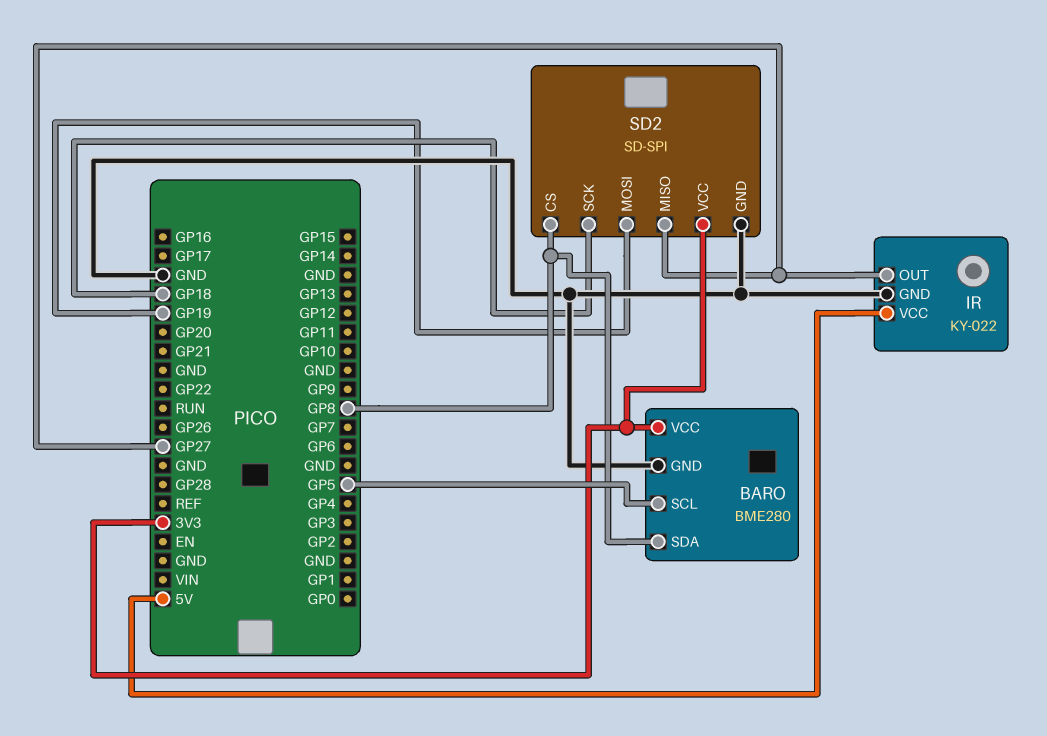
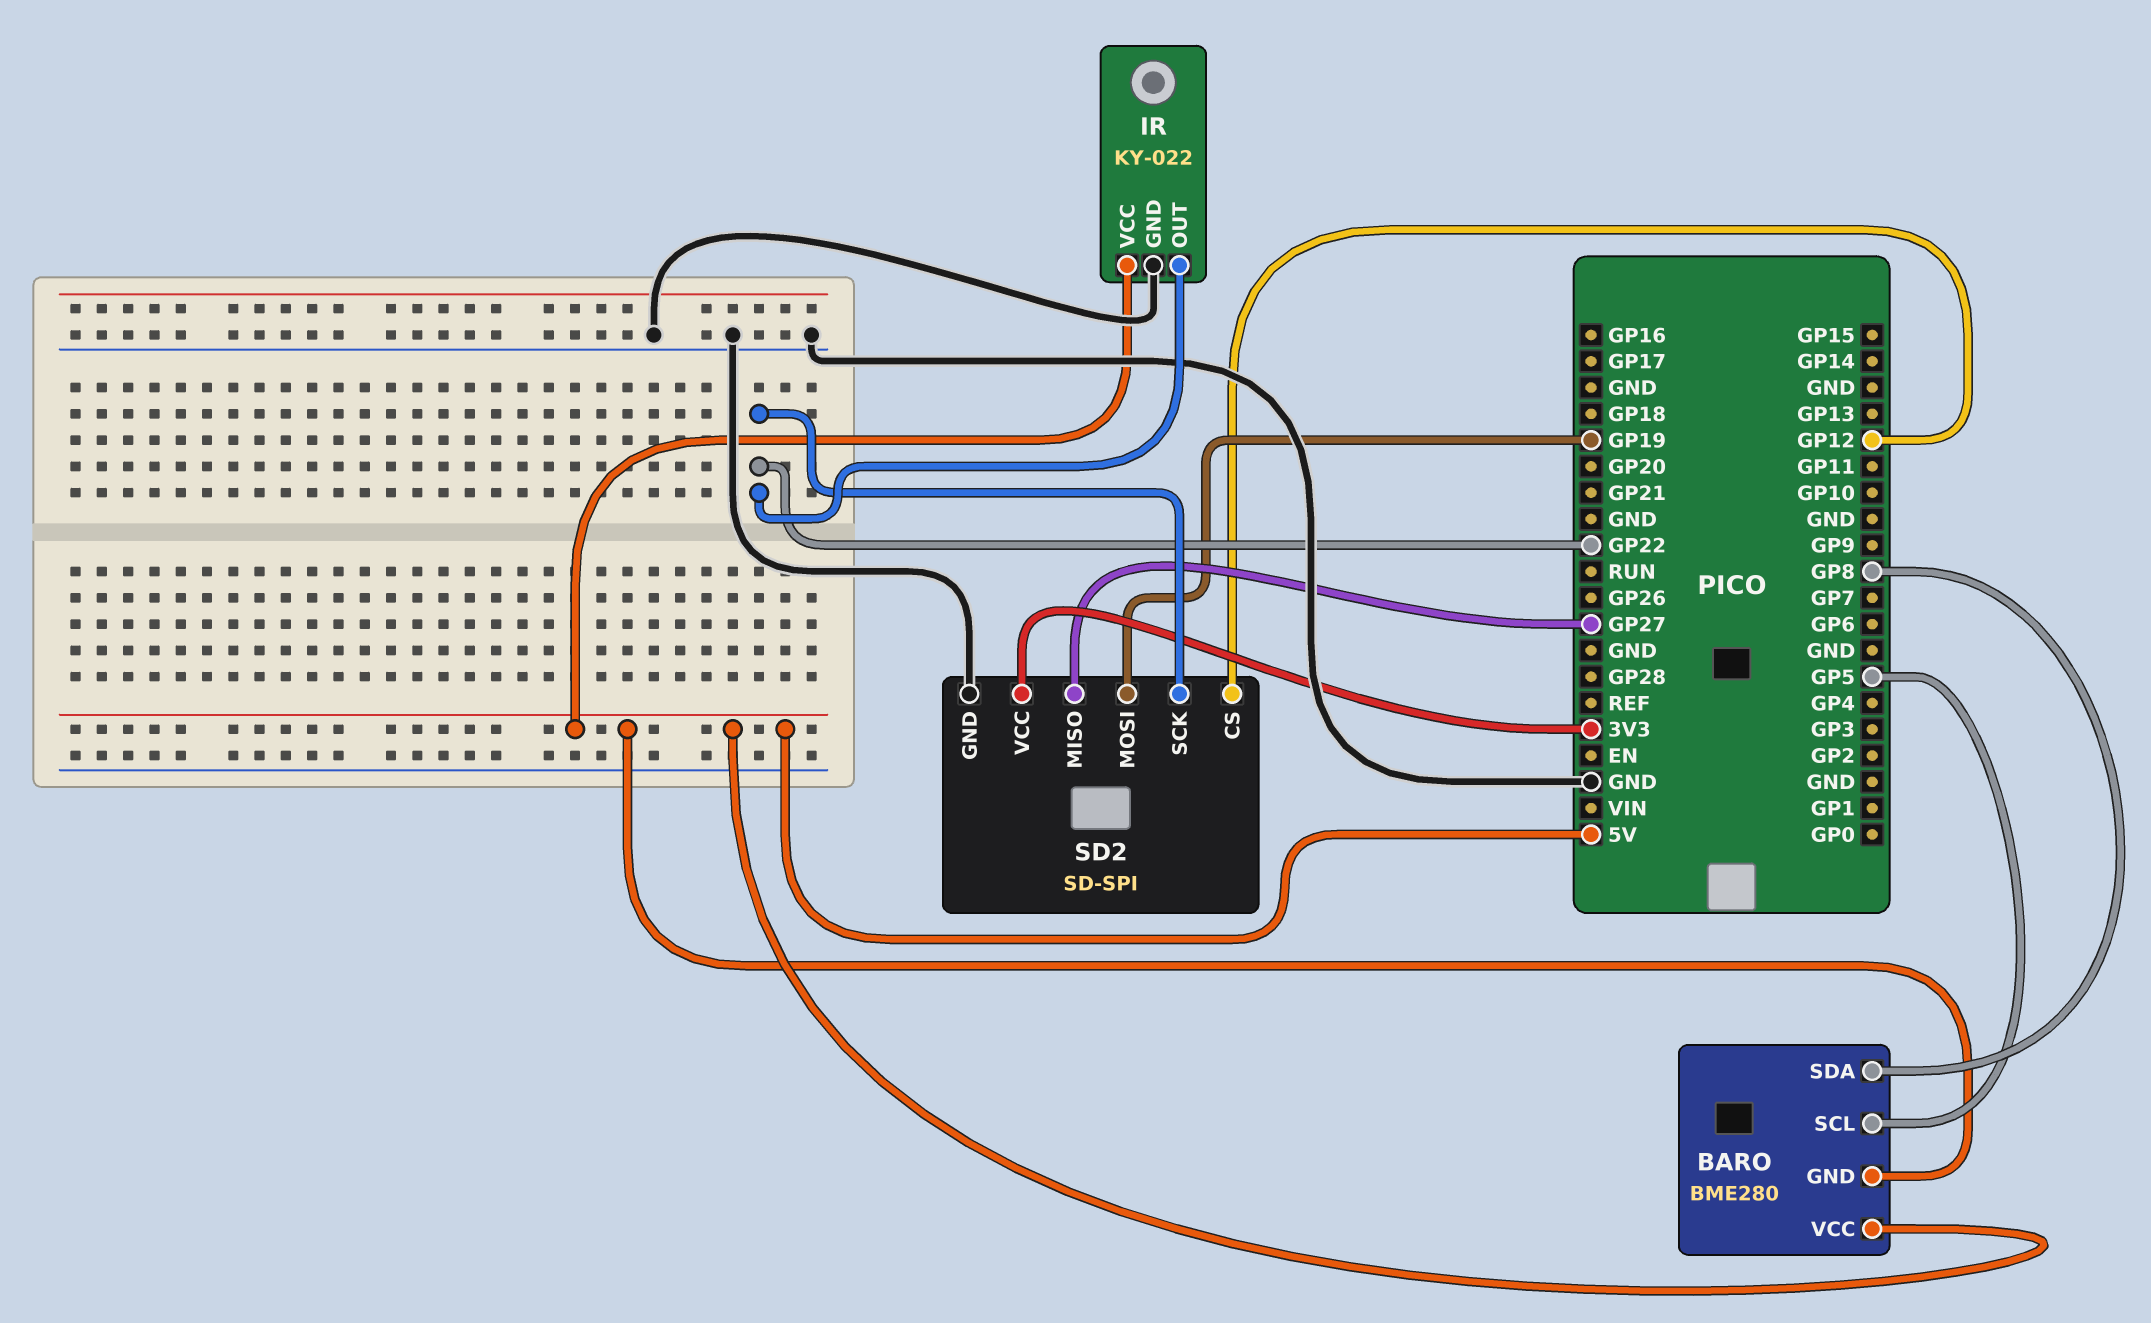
BARO pin GND: GND -> 5V
BARO pin VCC: 3V3 -> 5V
IR pin OUT: GP27 -> GP22
SD2 pin CS: GP8 -> GP12
SD2 pin SCK: GP18 -> GP22

